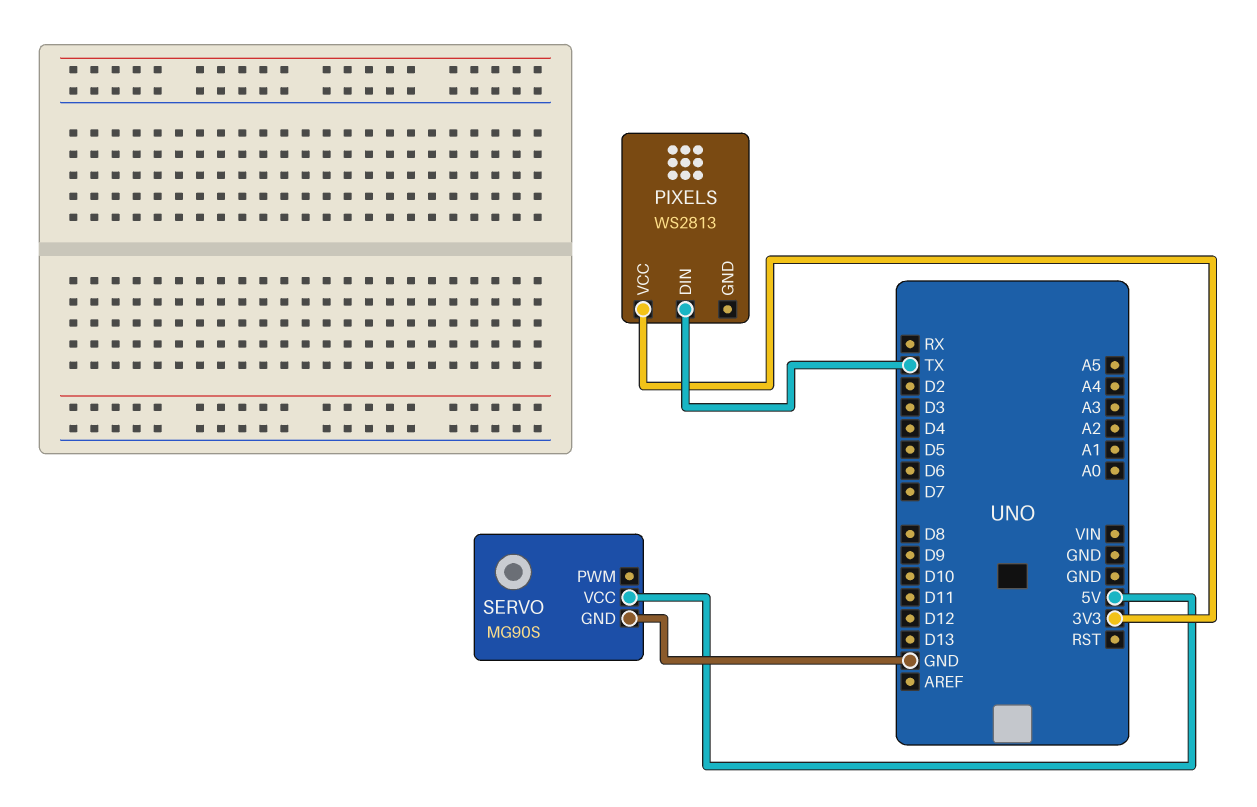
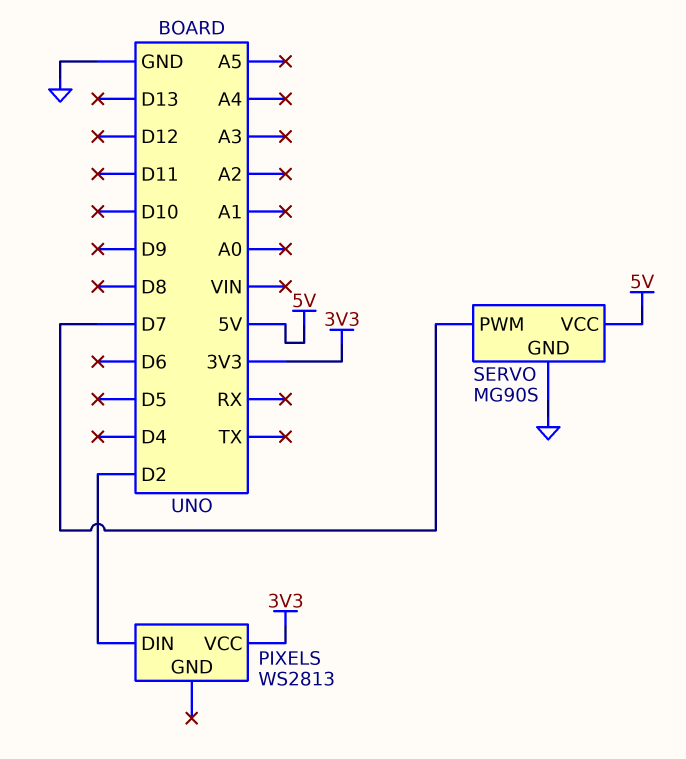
PIXELS pin DIN: TX -> D2
SERVO pin PWM: none -> D7

